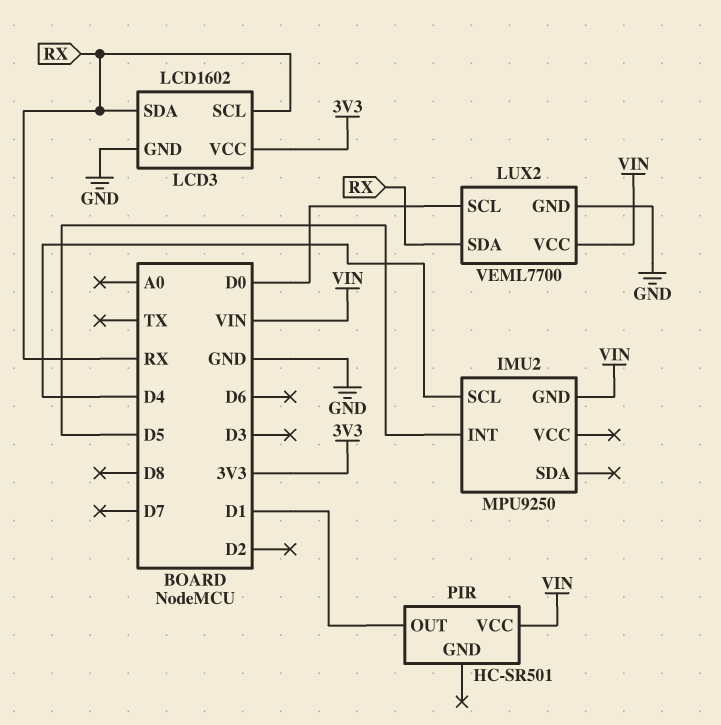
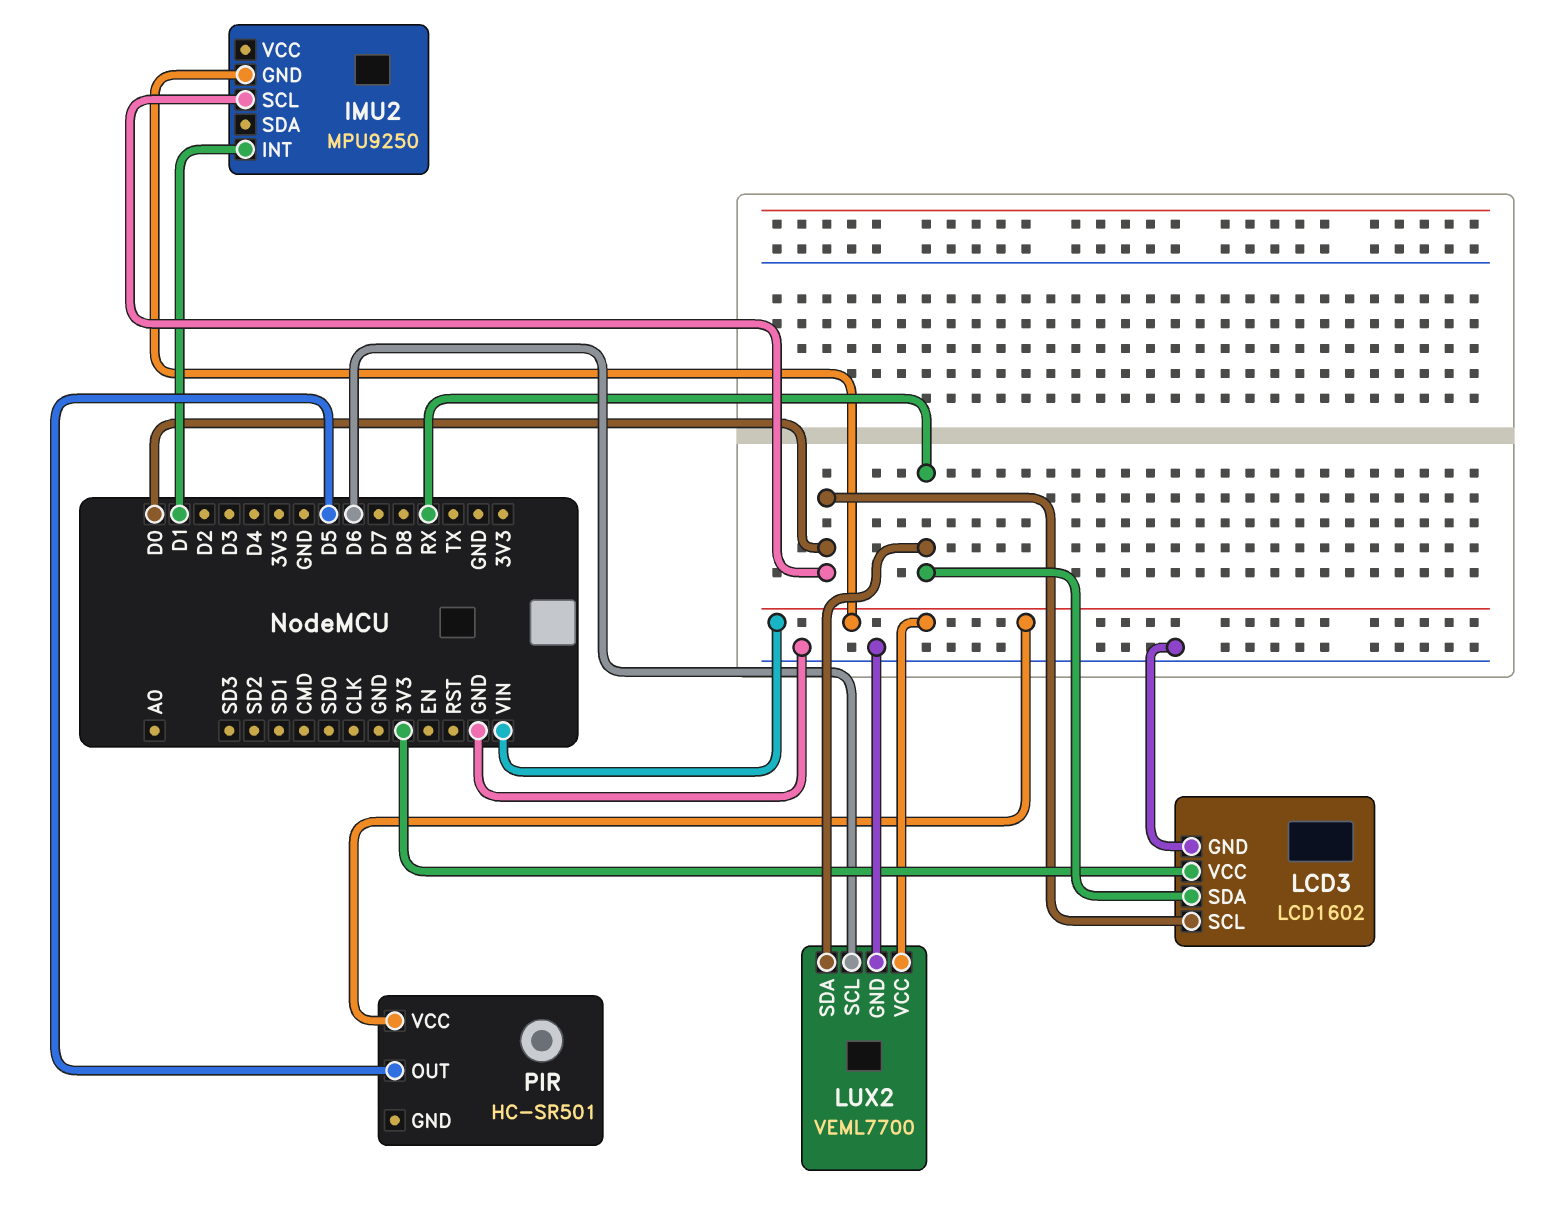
IMU2 pin INT: D5 -> D1
IMU2 pin SCL: D4 -> D0
LCD3 pin SCL: RX -> D0
LUX2 pin SCL: D0 -> D6
PIR pin OUT: D1 -> D5

